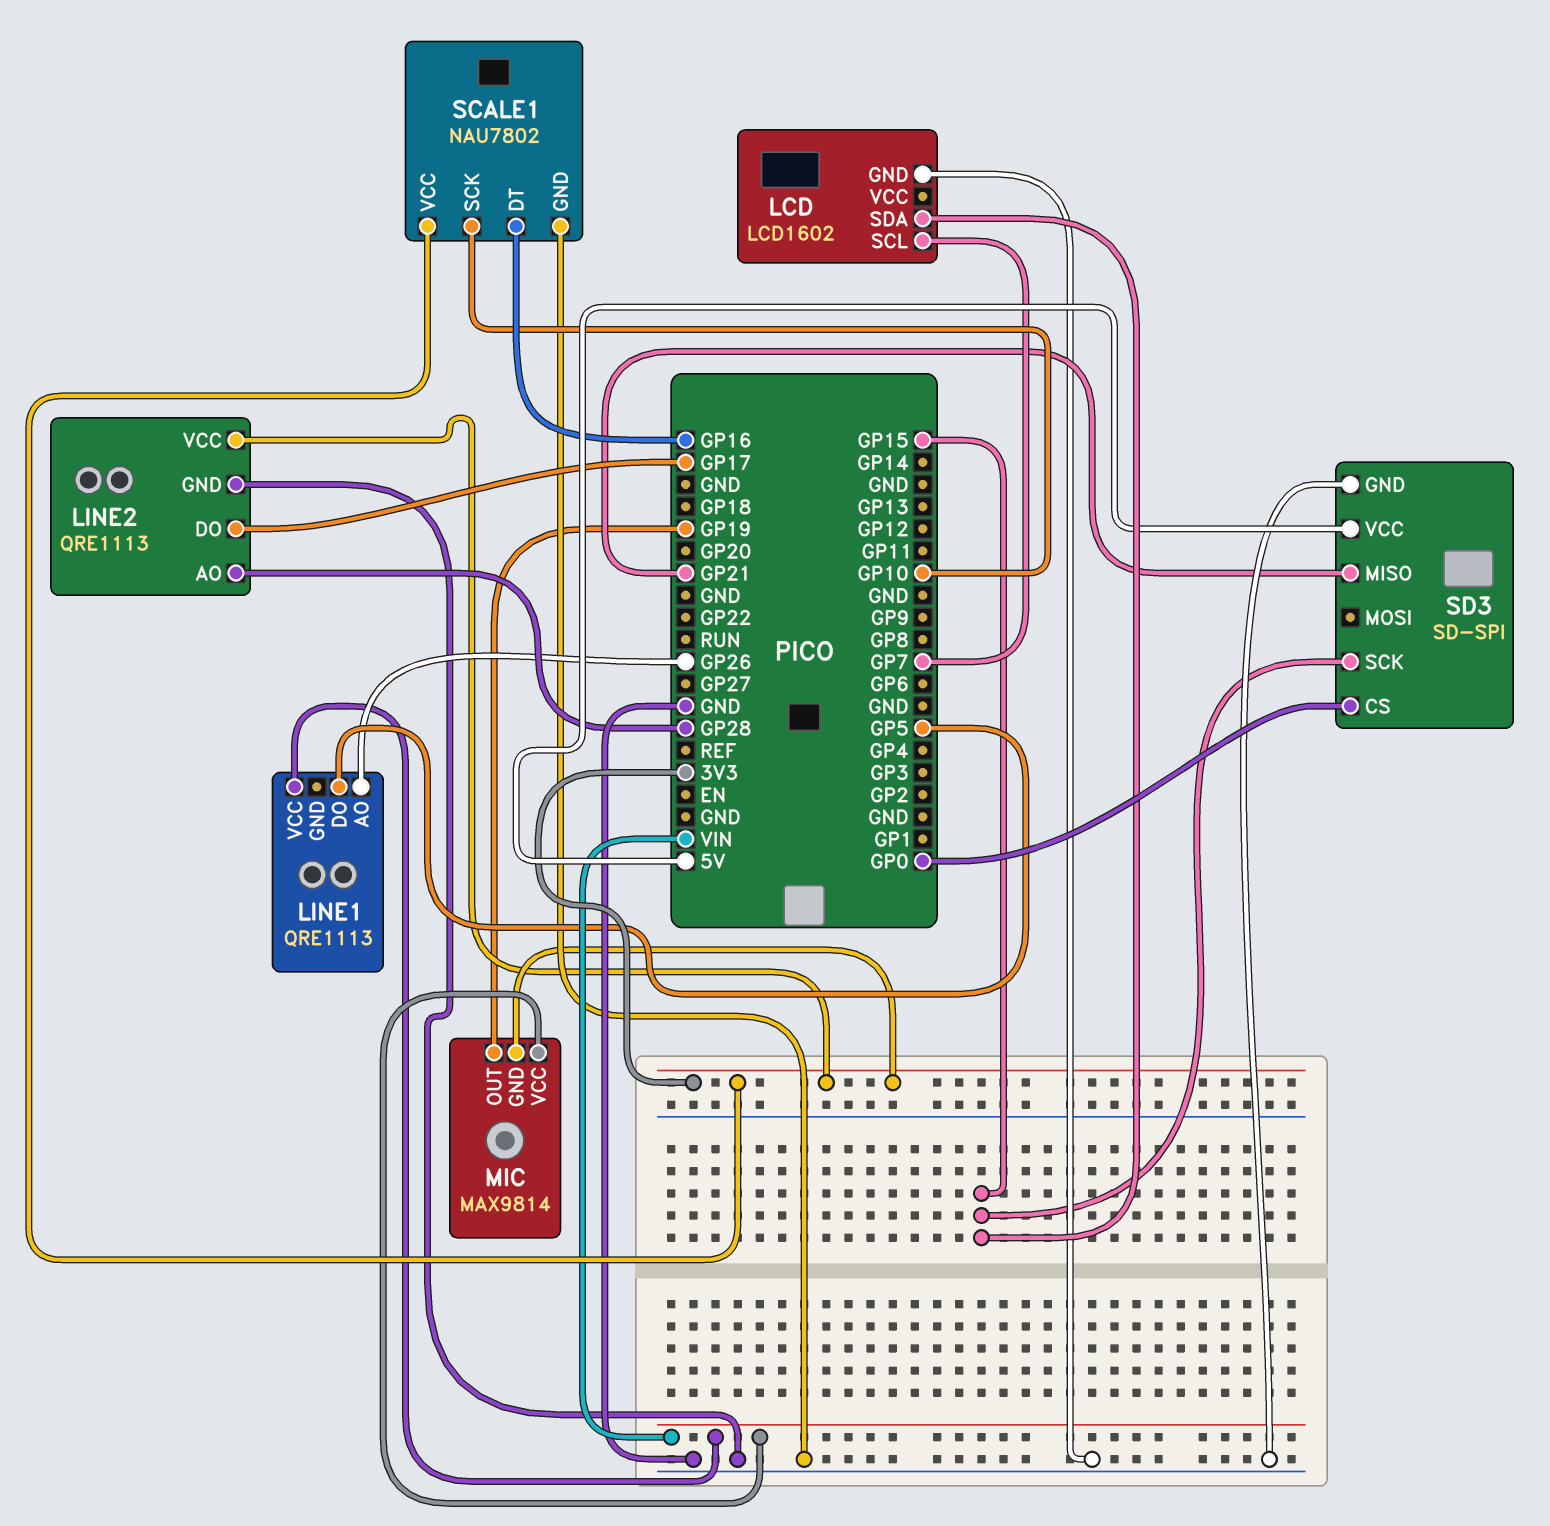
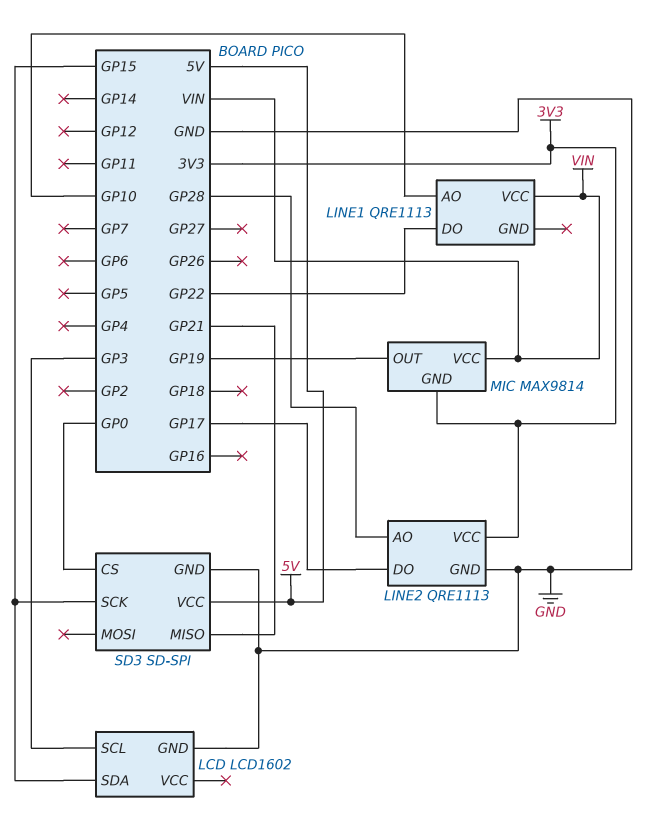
LCD pin SCL: GP7 -> GP3
LINE1 pin AO: GP26 -> GP10
LINE1 pin DO: GP5 -> GP22
SCALE1: NAU7802 -> none
SCALE1 pin DT: GP16 -> none
SCALE1 pin GND: GND -> none
SCALE1 pin SCK: GP10 -> none
SCALE1 pin VCC: 3V3 -> none

